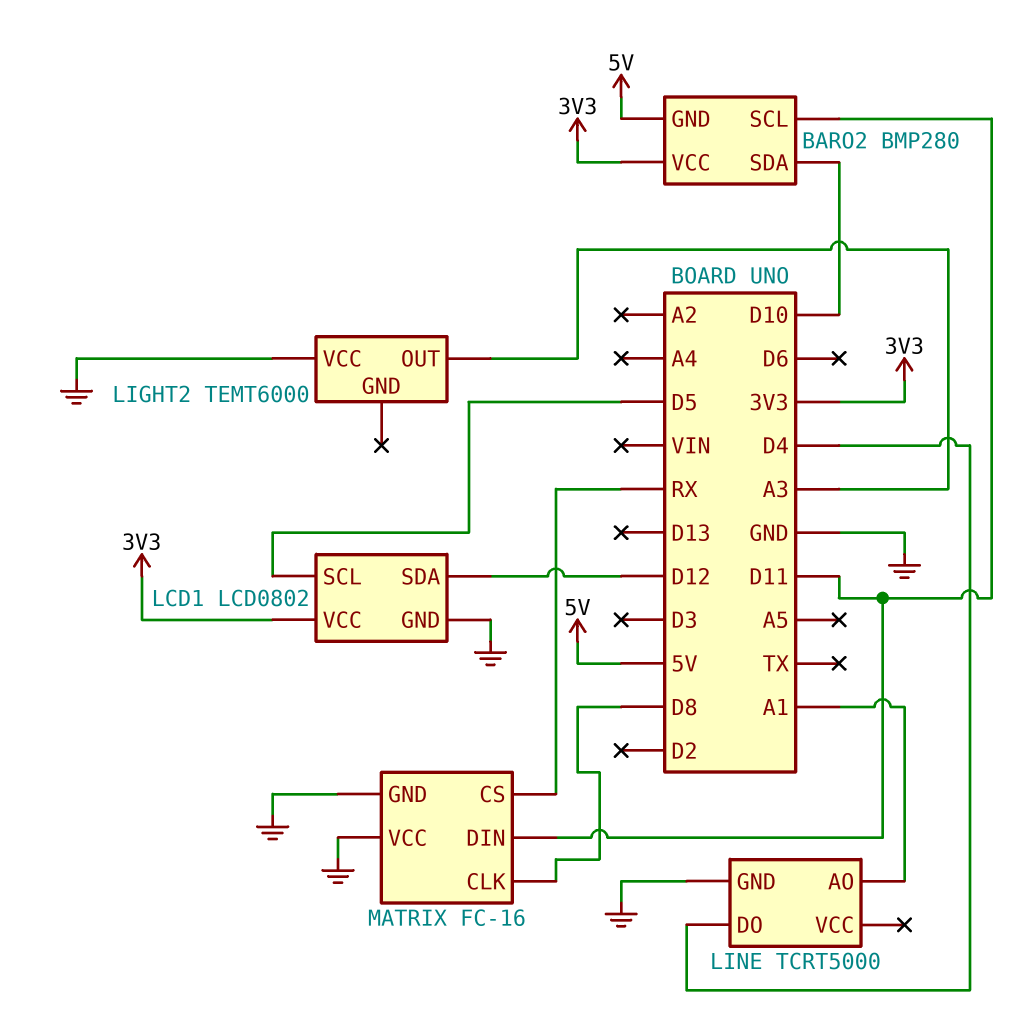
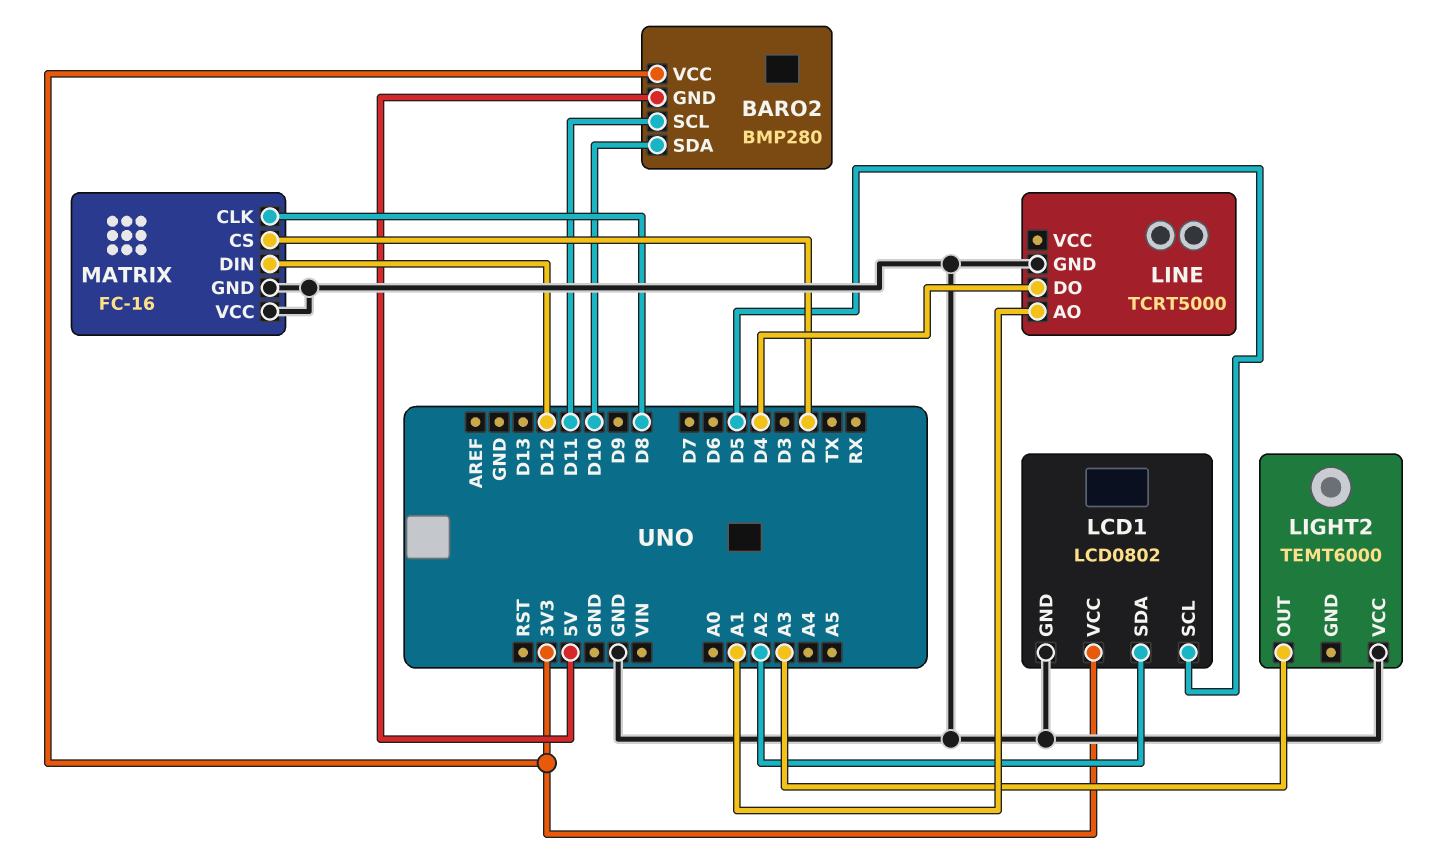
LCD1 pin SDA: D12 -> A2
MATRIX pin CS: RX -> D2
MATRIX pin DIN: D11 -> D12

